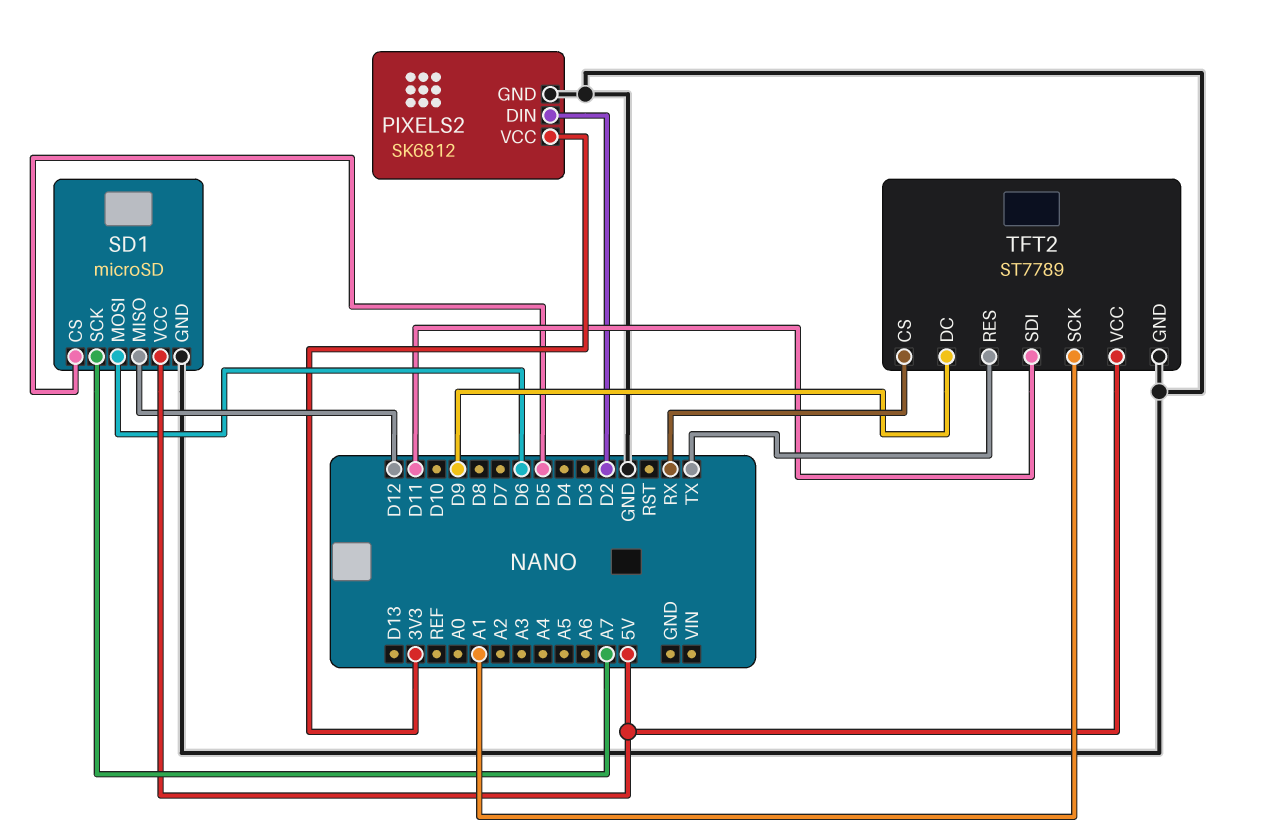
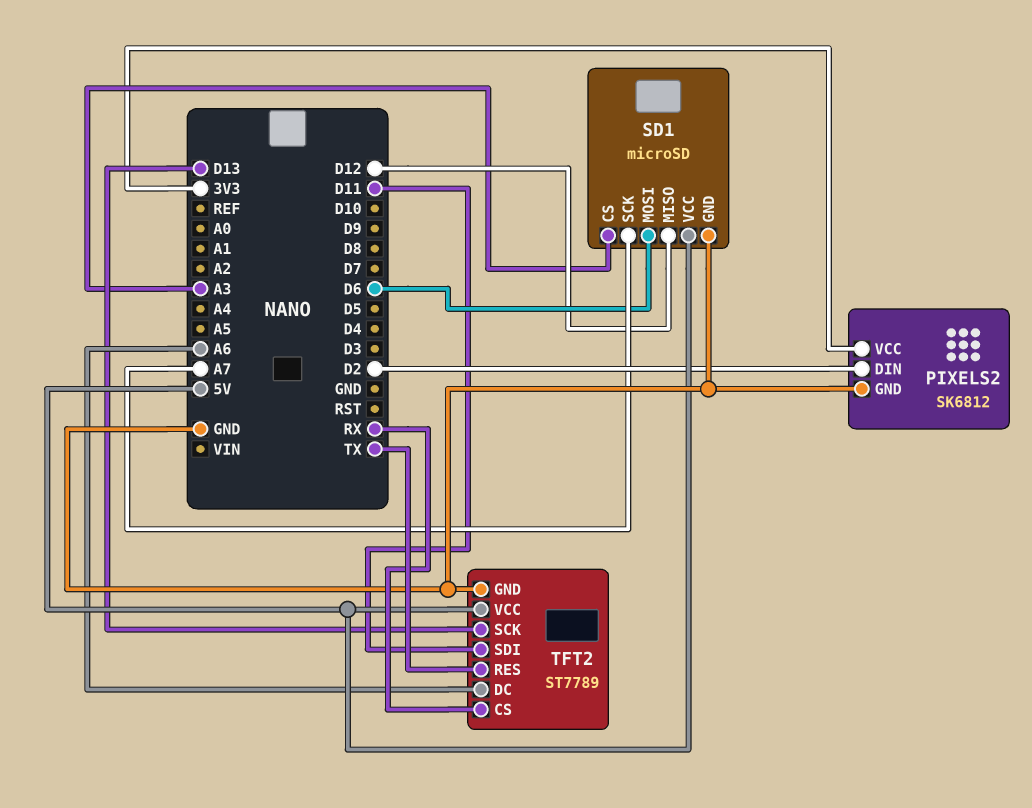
SD1 pin CS: D5 -> A3
TFT2 pin DC: D9 -> A6
TFT2 pin SCK: A1 -> D13

